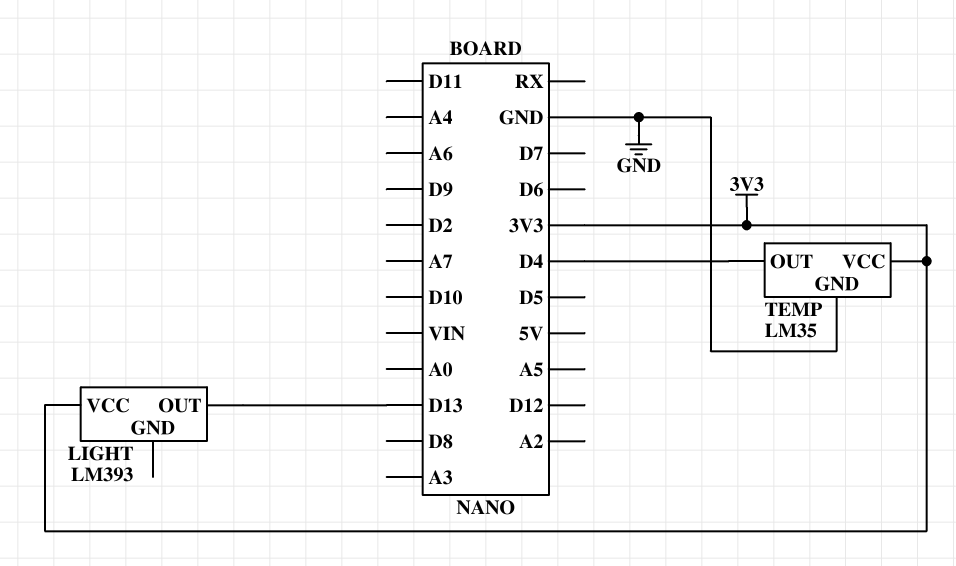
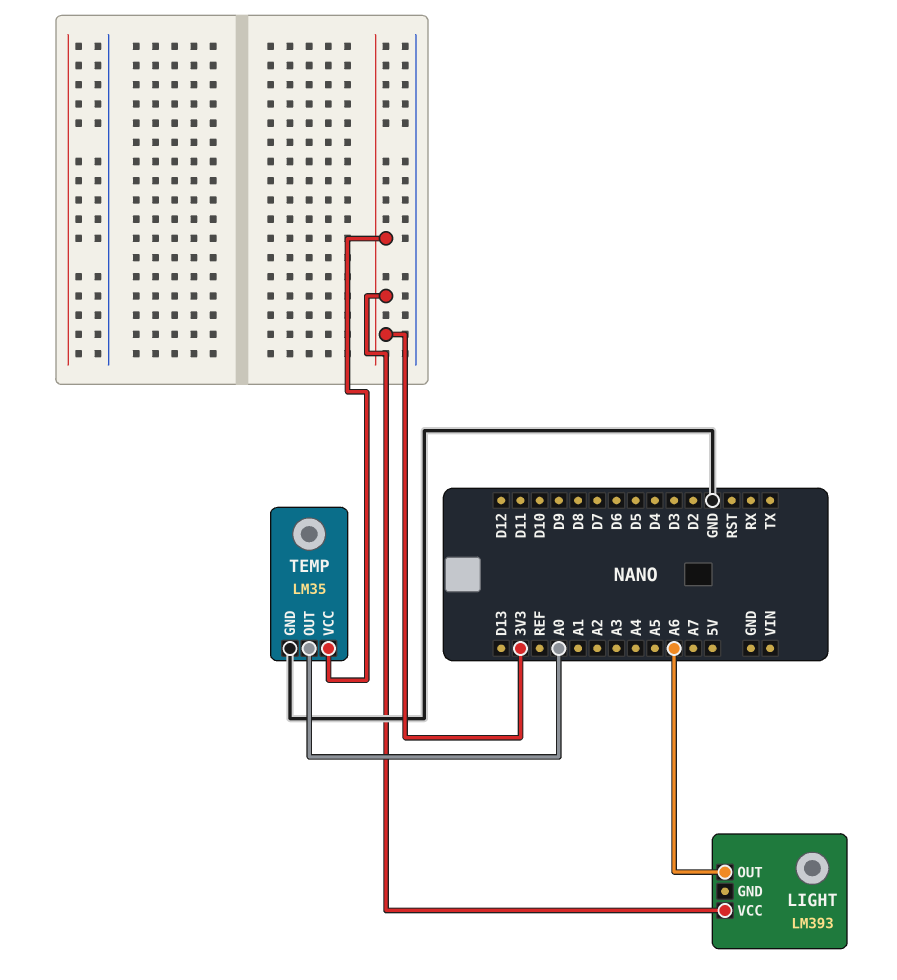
LIGHT pin OUT: D13 -> A6
TEMP pin OUT: D4 -> A0

